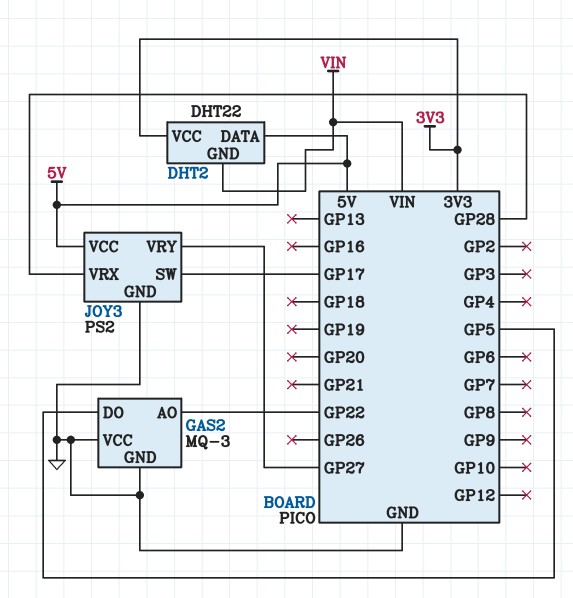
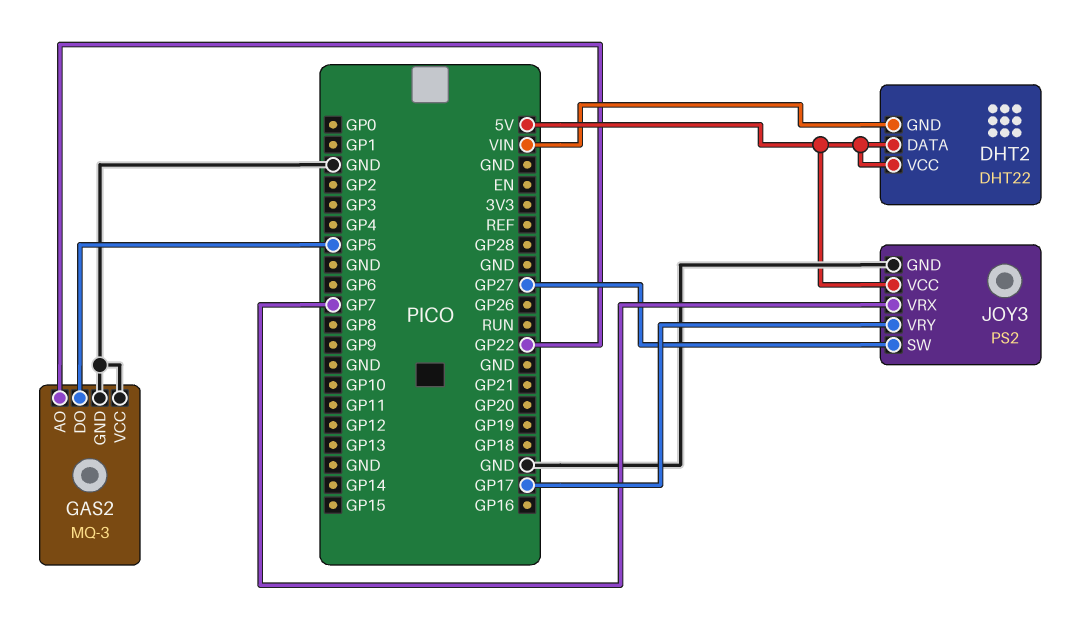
DHT2 pin VCC: 3V3 -> 5V
JOY3 pin SW: GP17 -> GP27
JOY3 pin VRX: GP28 -> GP7
JOY3 pin VRY: GP27 -> GP17

